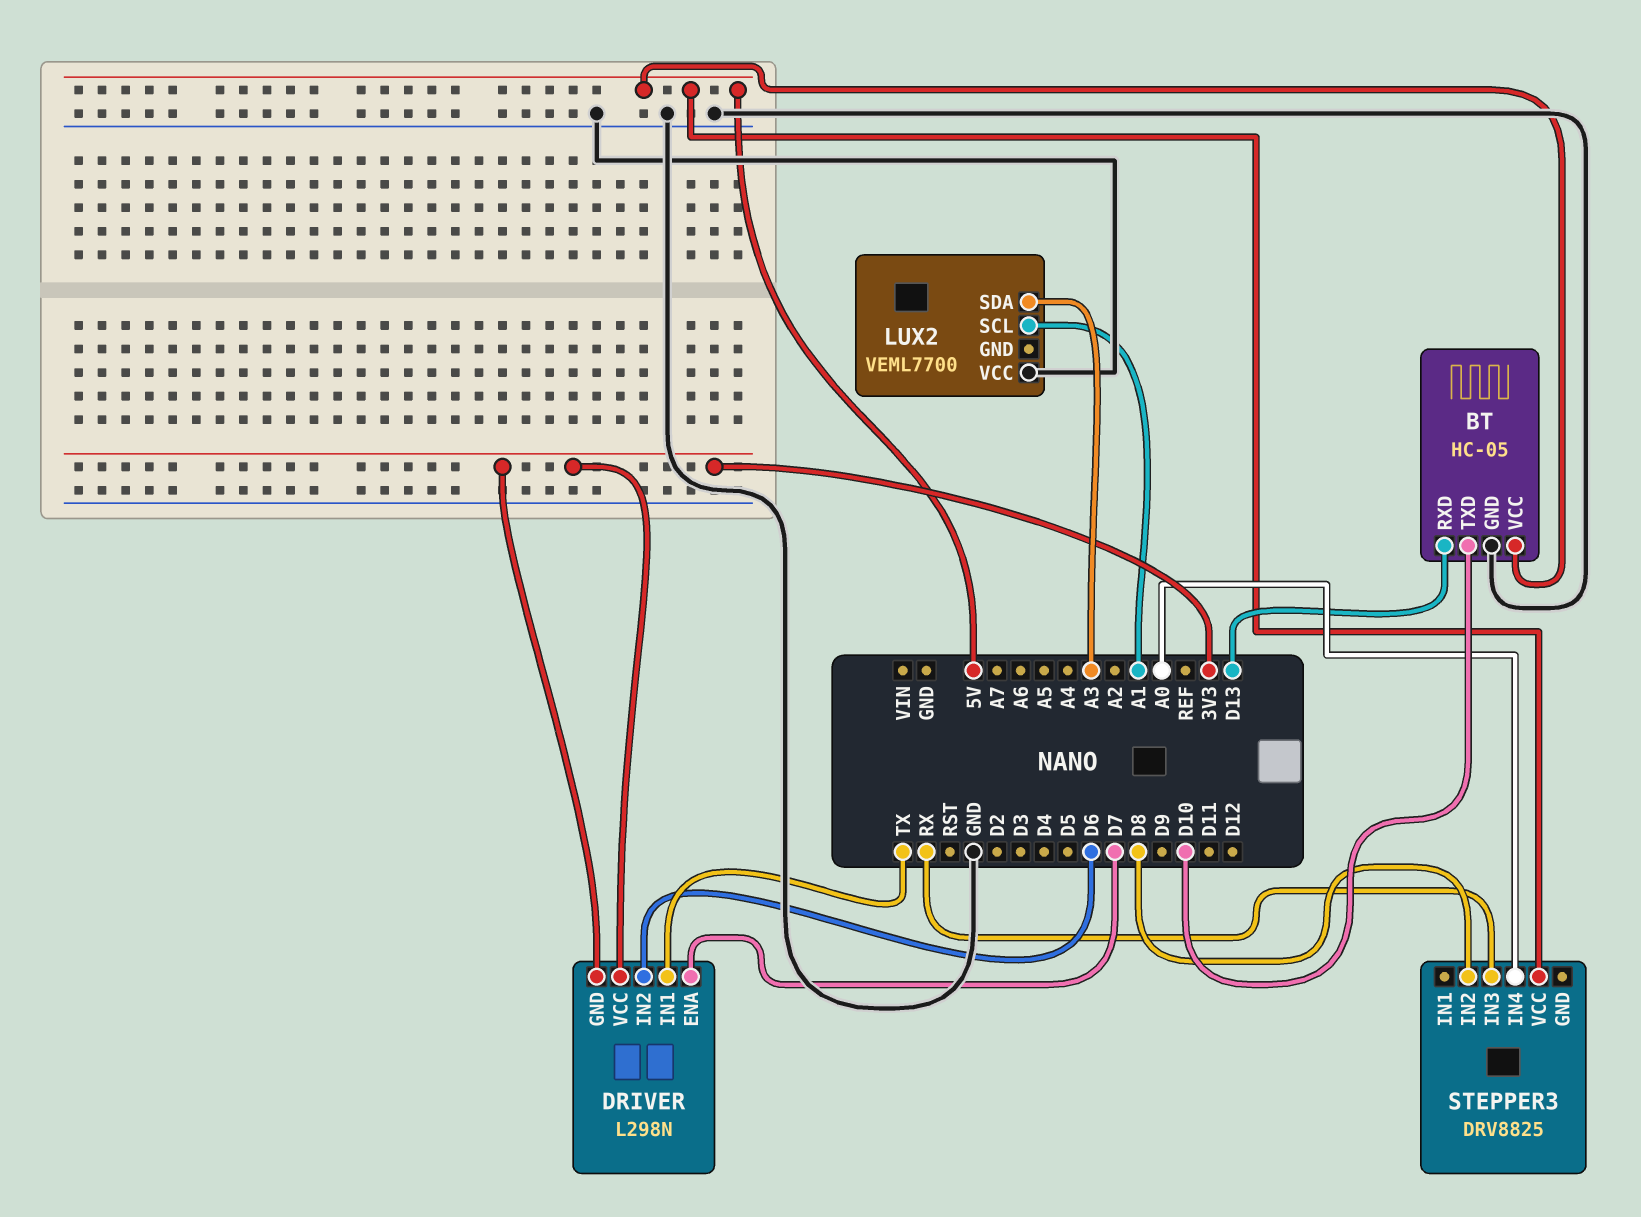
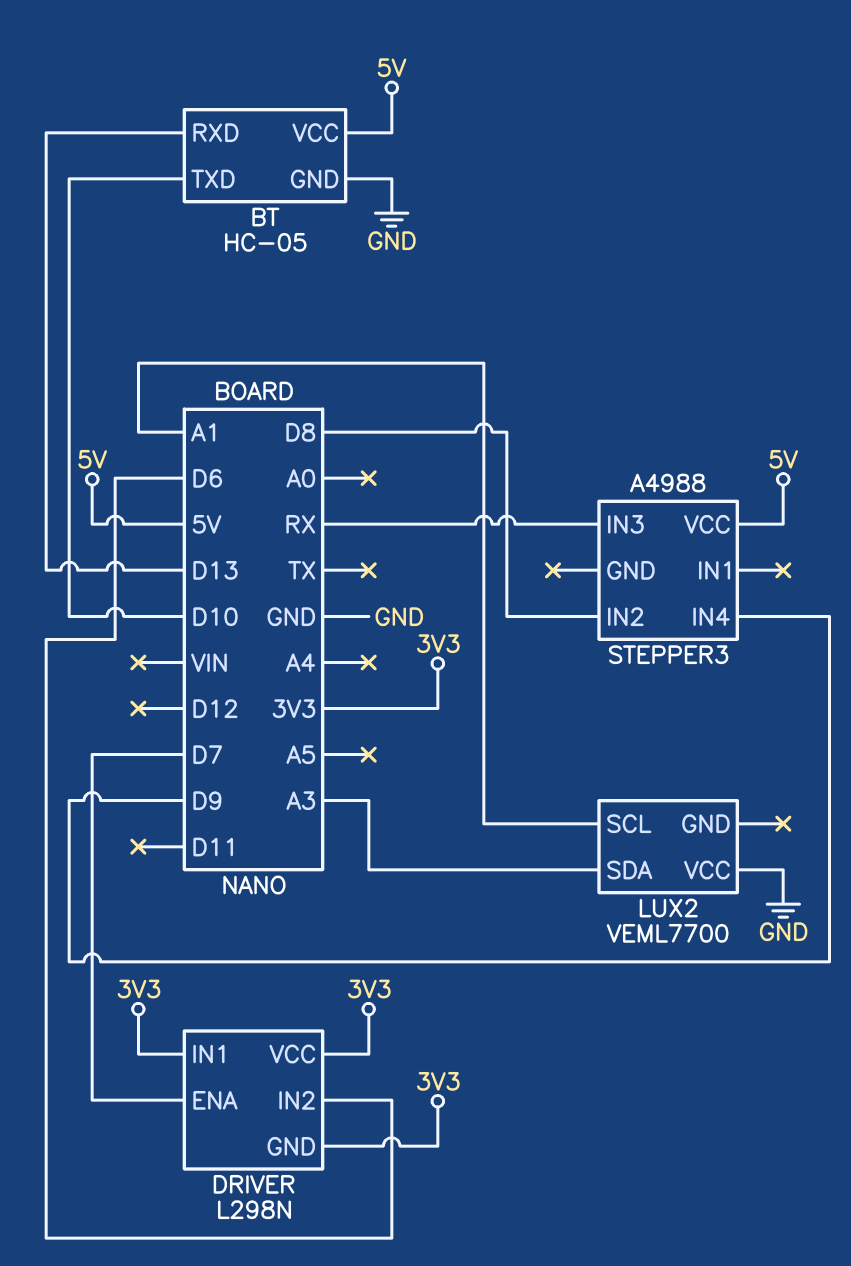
DRIVER pin IN1: TX -> 3V3
STEPPER3: DRV8825 -> A4988
STEPPER3 pin IN4: A0 -> D9

